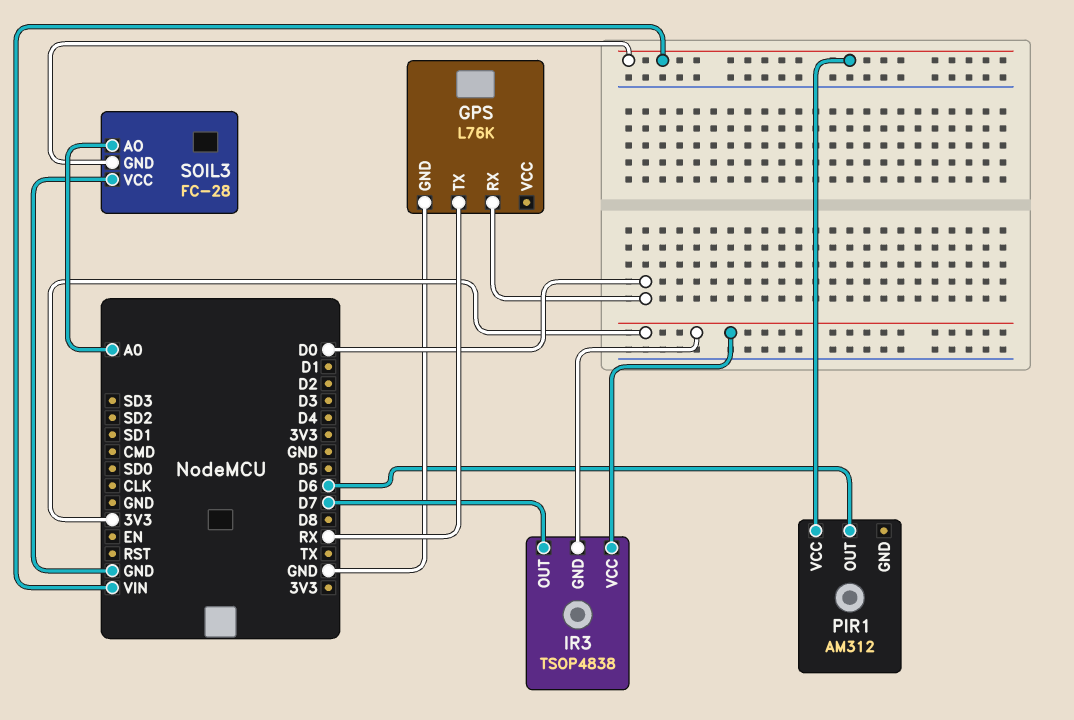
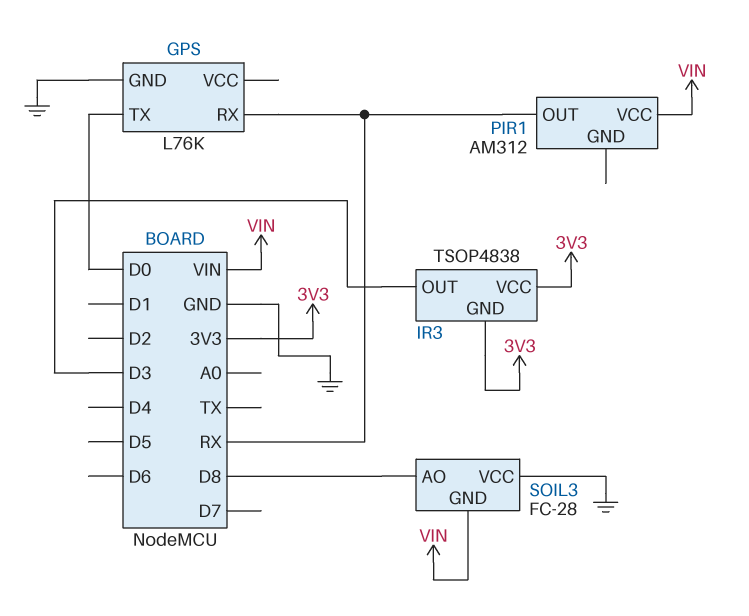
GPS pin RX: D0 -> RX
GPS pin TX: RX -> D0
IR3 pin OUT: D7 -> D3
PIR1 pin OUT: D6 -> RX
SOIL3 pin AO: A0 -> D8

